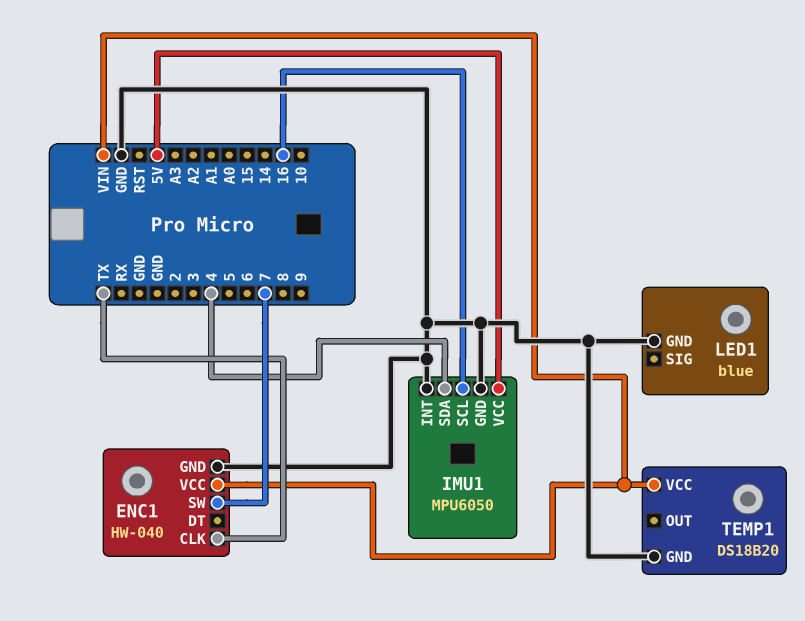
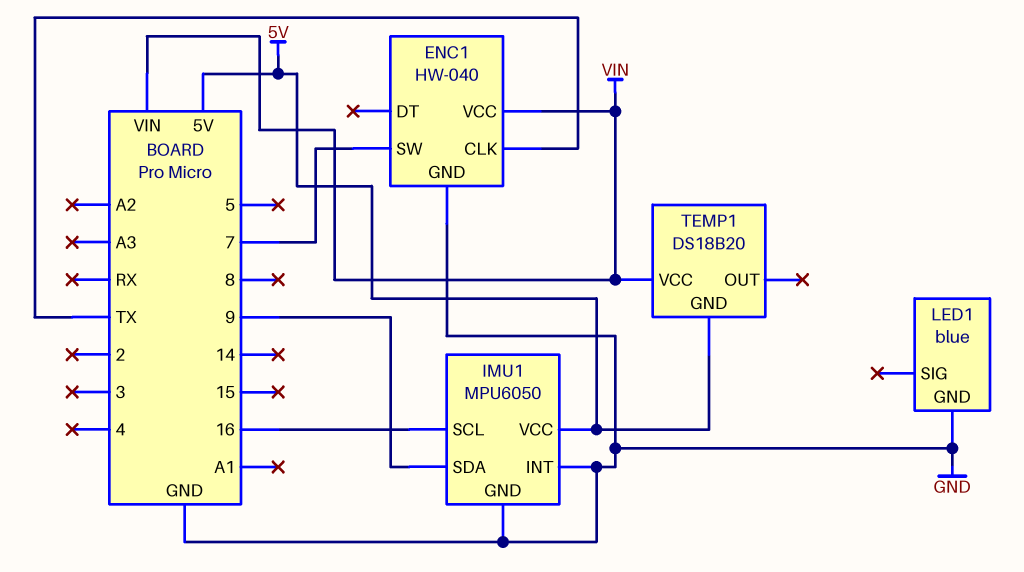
IMU1 pin SDA: 4 -> 9
TEMP1 pin GND: GND -> 5V

